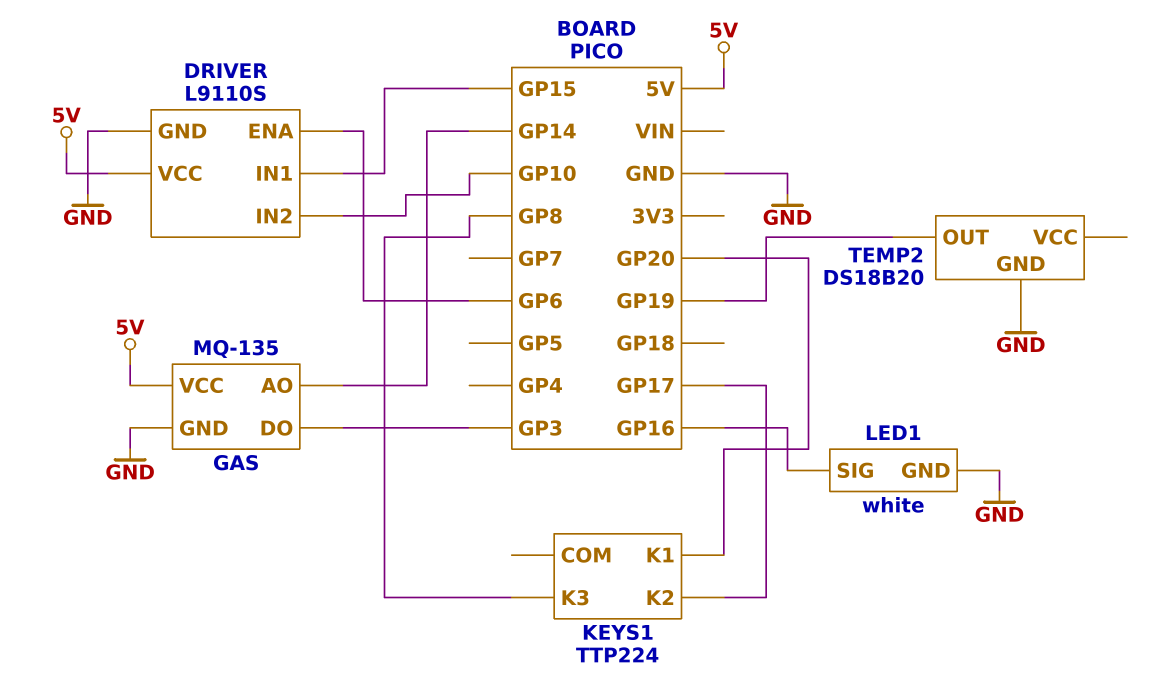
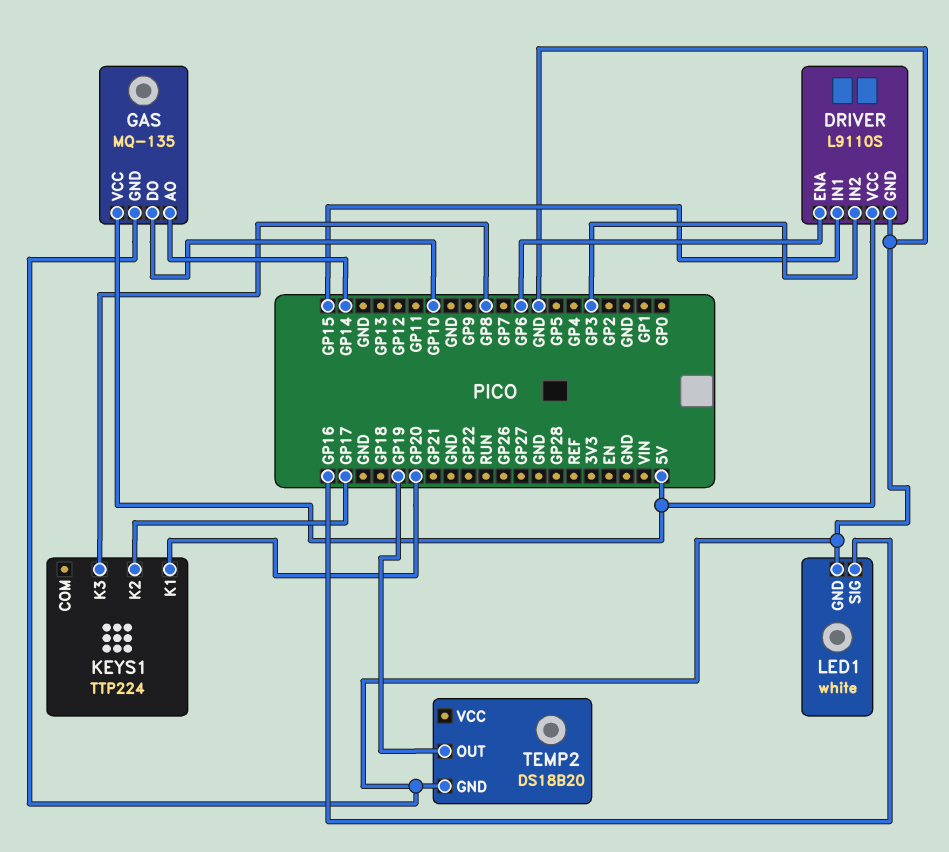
DRIVER pin IN2: GP10 -> GP3
GAS pin DO: GP3 -> GP10

